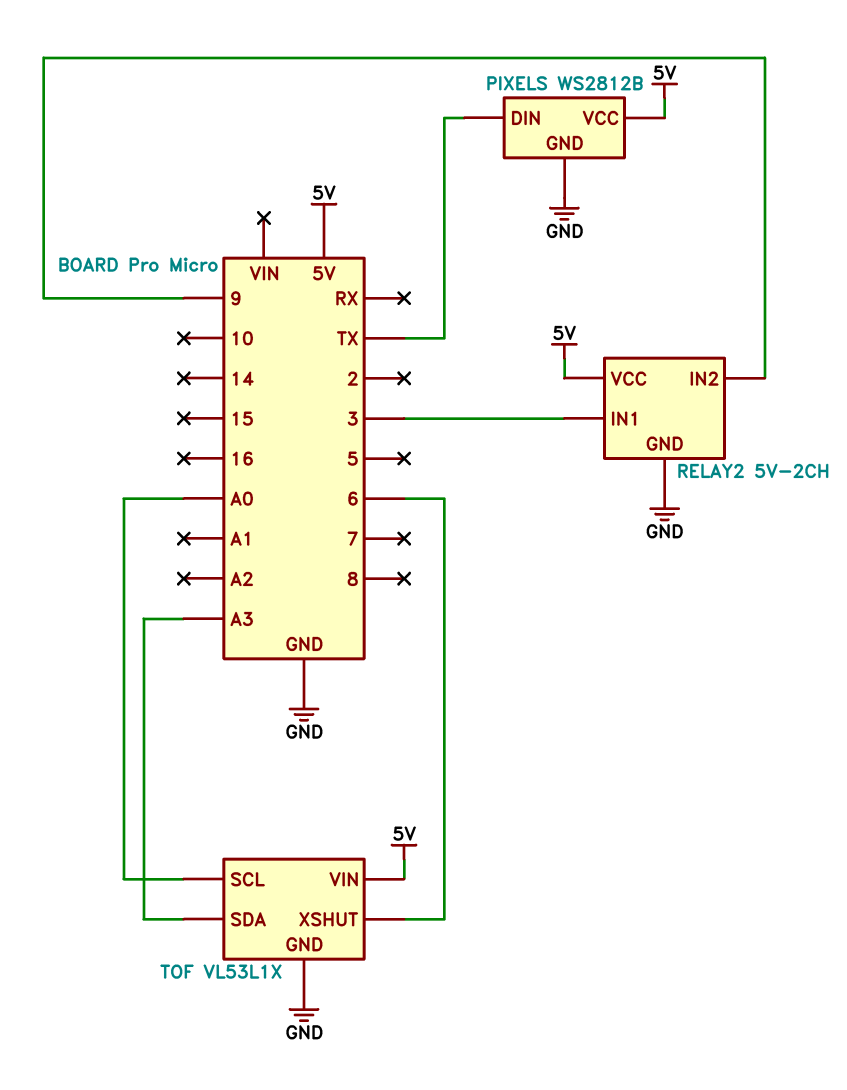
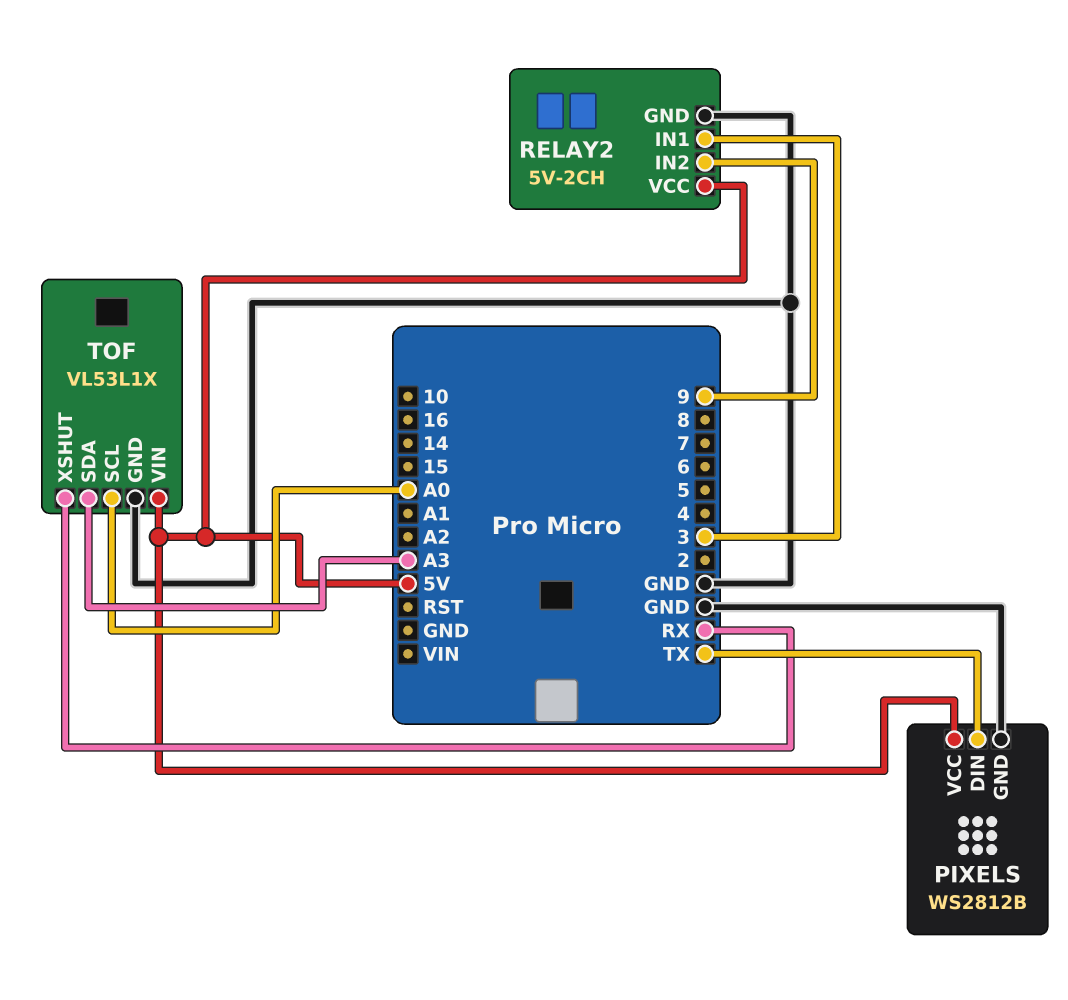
TOF pin XSHUT: 6 -> RX

